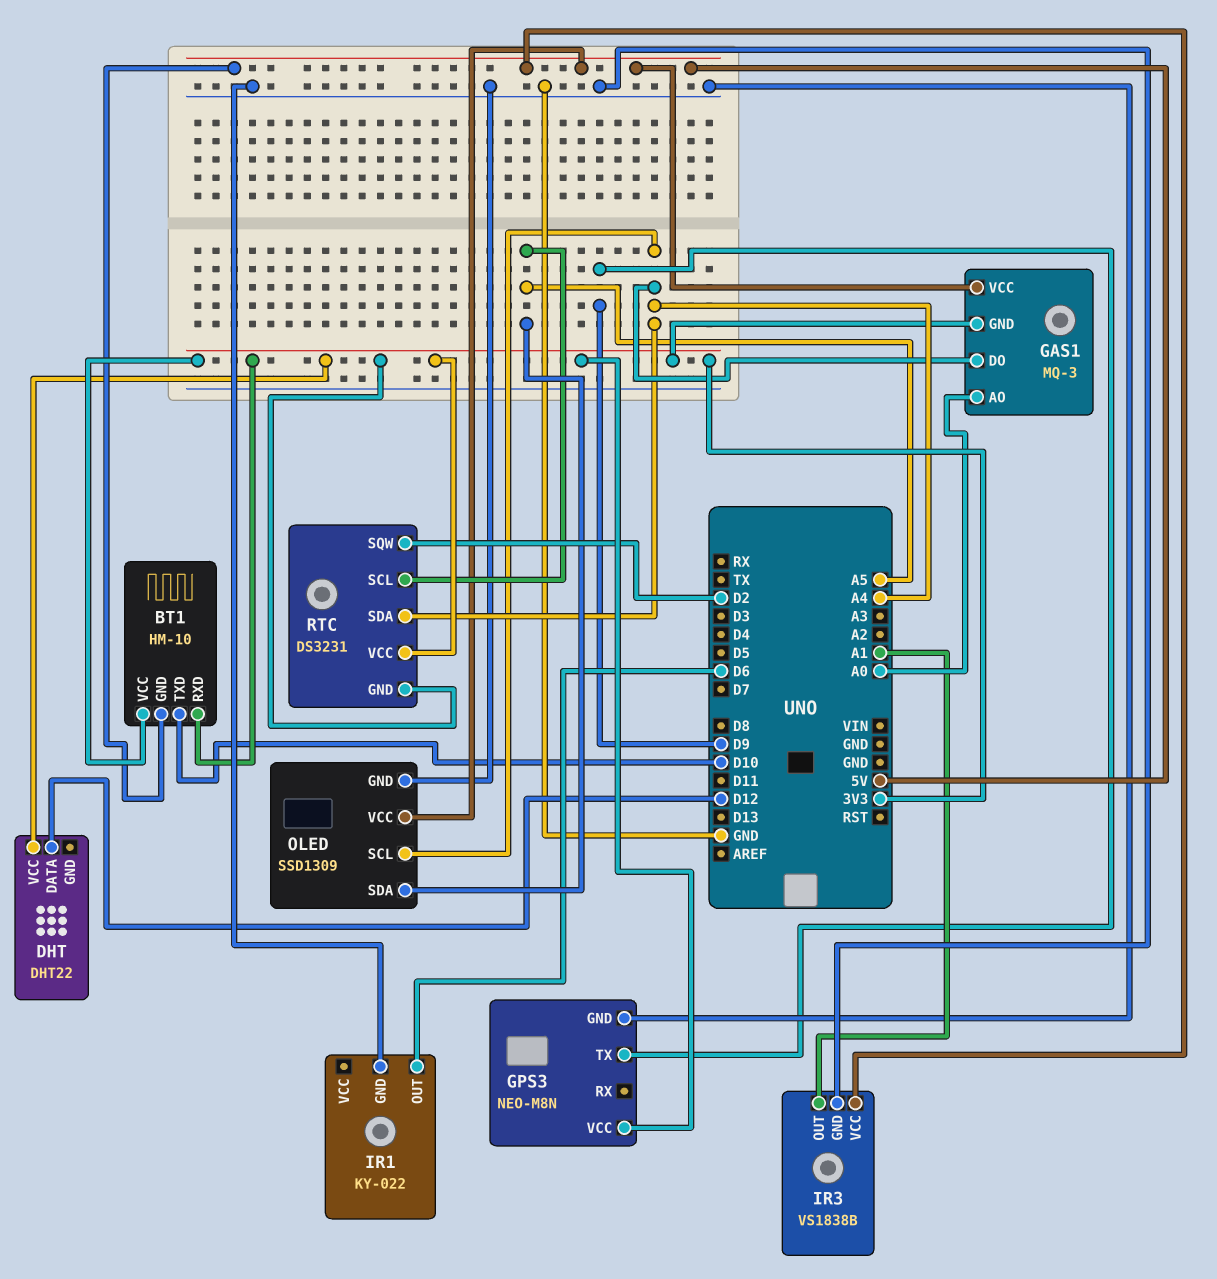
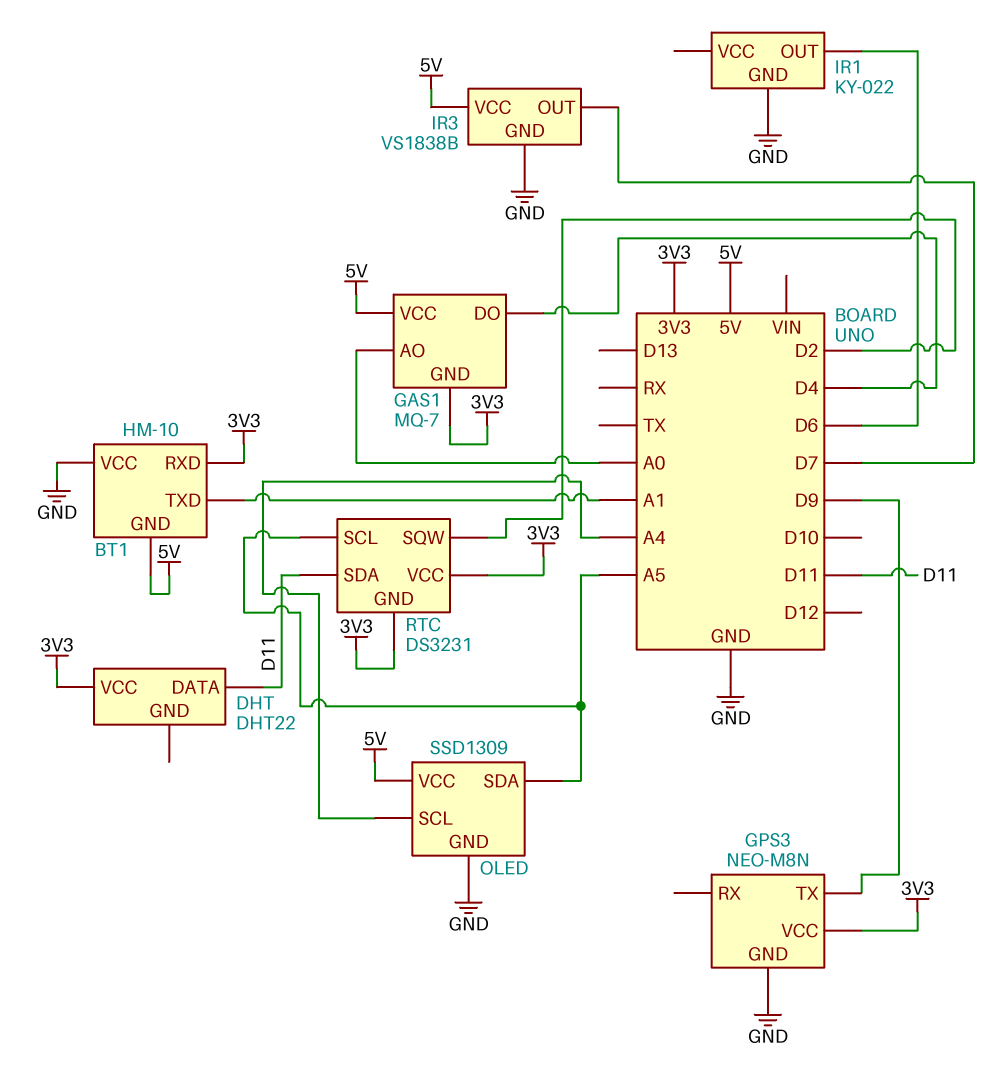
BT1 pin TXD: D10 -> A1
BT1 pin VCC: 3V3 -> GND
DHT pin DATA: D12 -> D11
GAS1: MQ-3 -> MQ-7
GAS1 pin DO: A4 -> D4
IR3 pin OUT: A1 -> D7
RTC pin SDA: A4 -> D11

